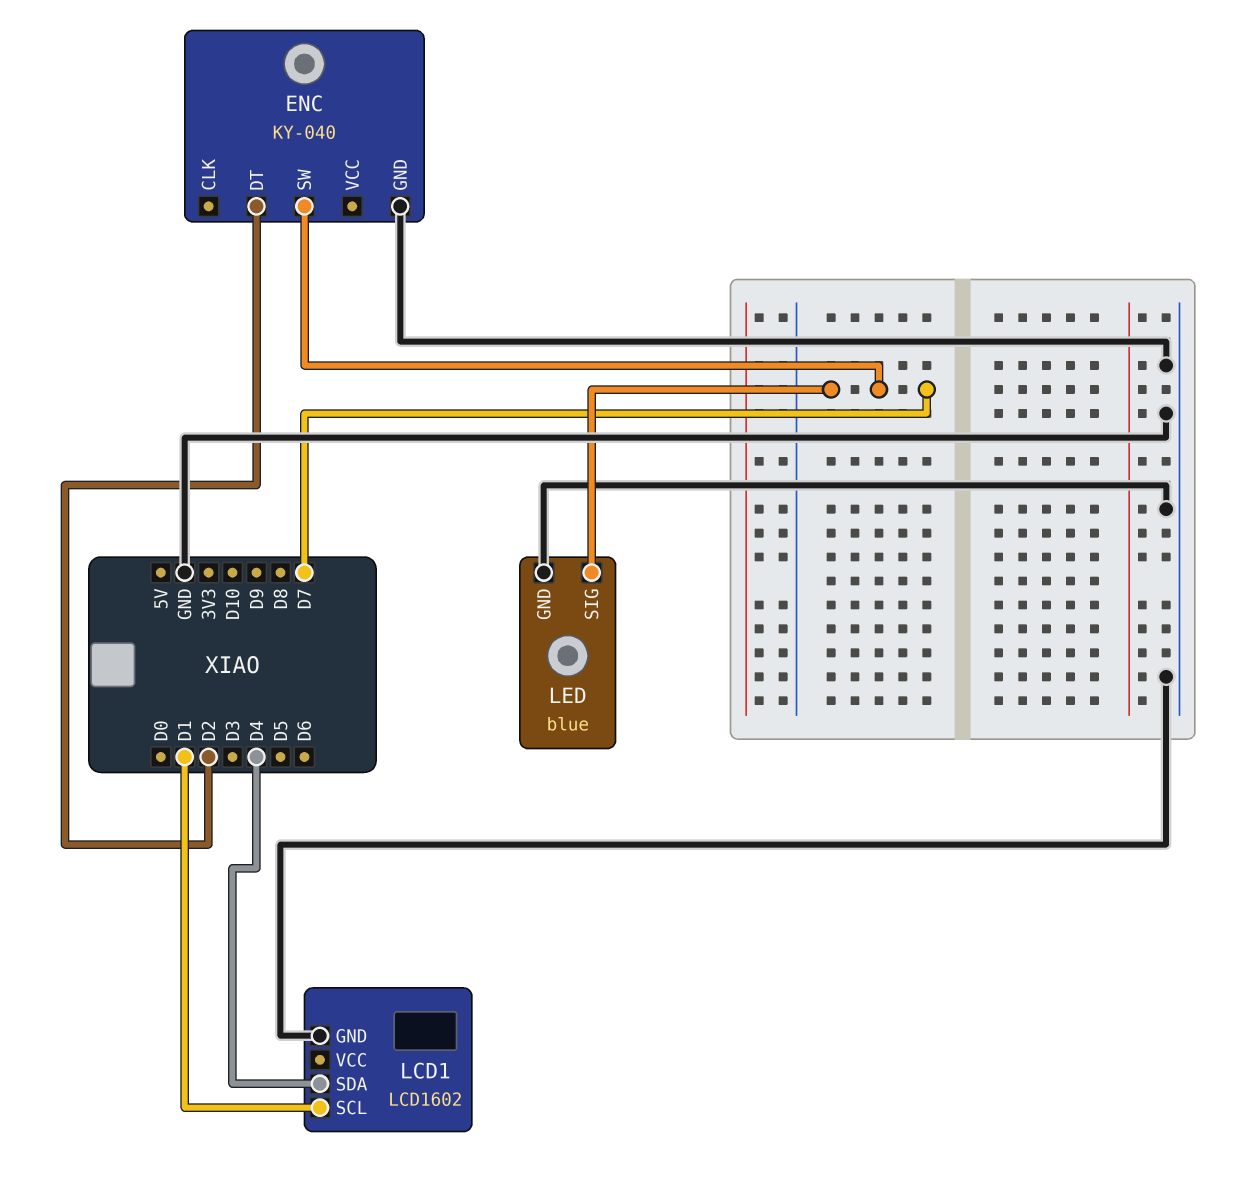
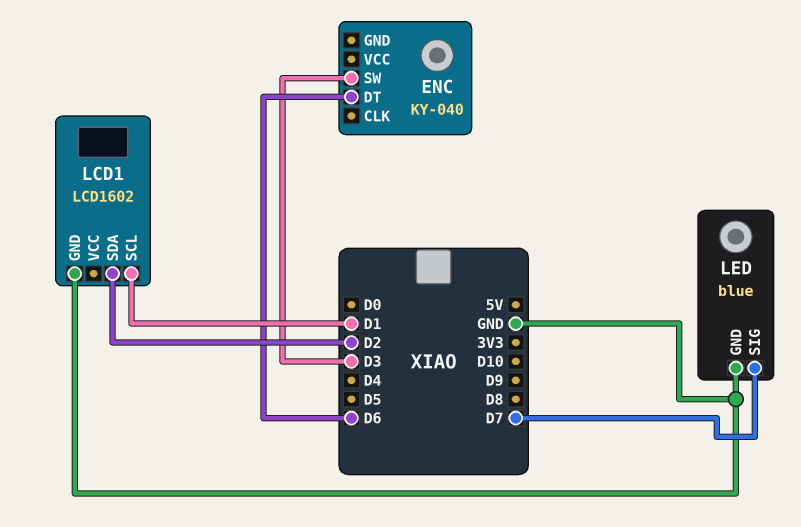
ENC pin DT: D2 -> D6
ENC pin GND: GND -> none
ENC pin SW: D7 -> D3
LCD1 pin SDA: D4 -> D2

